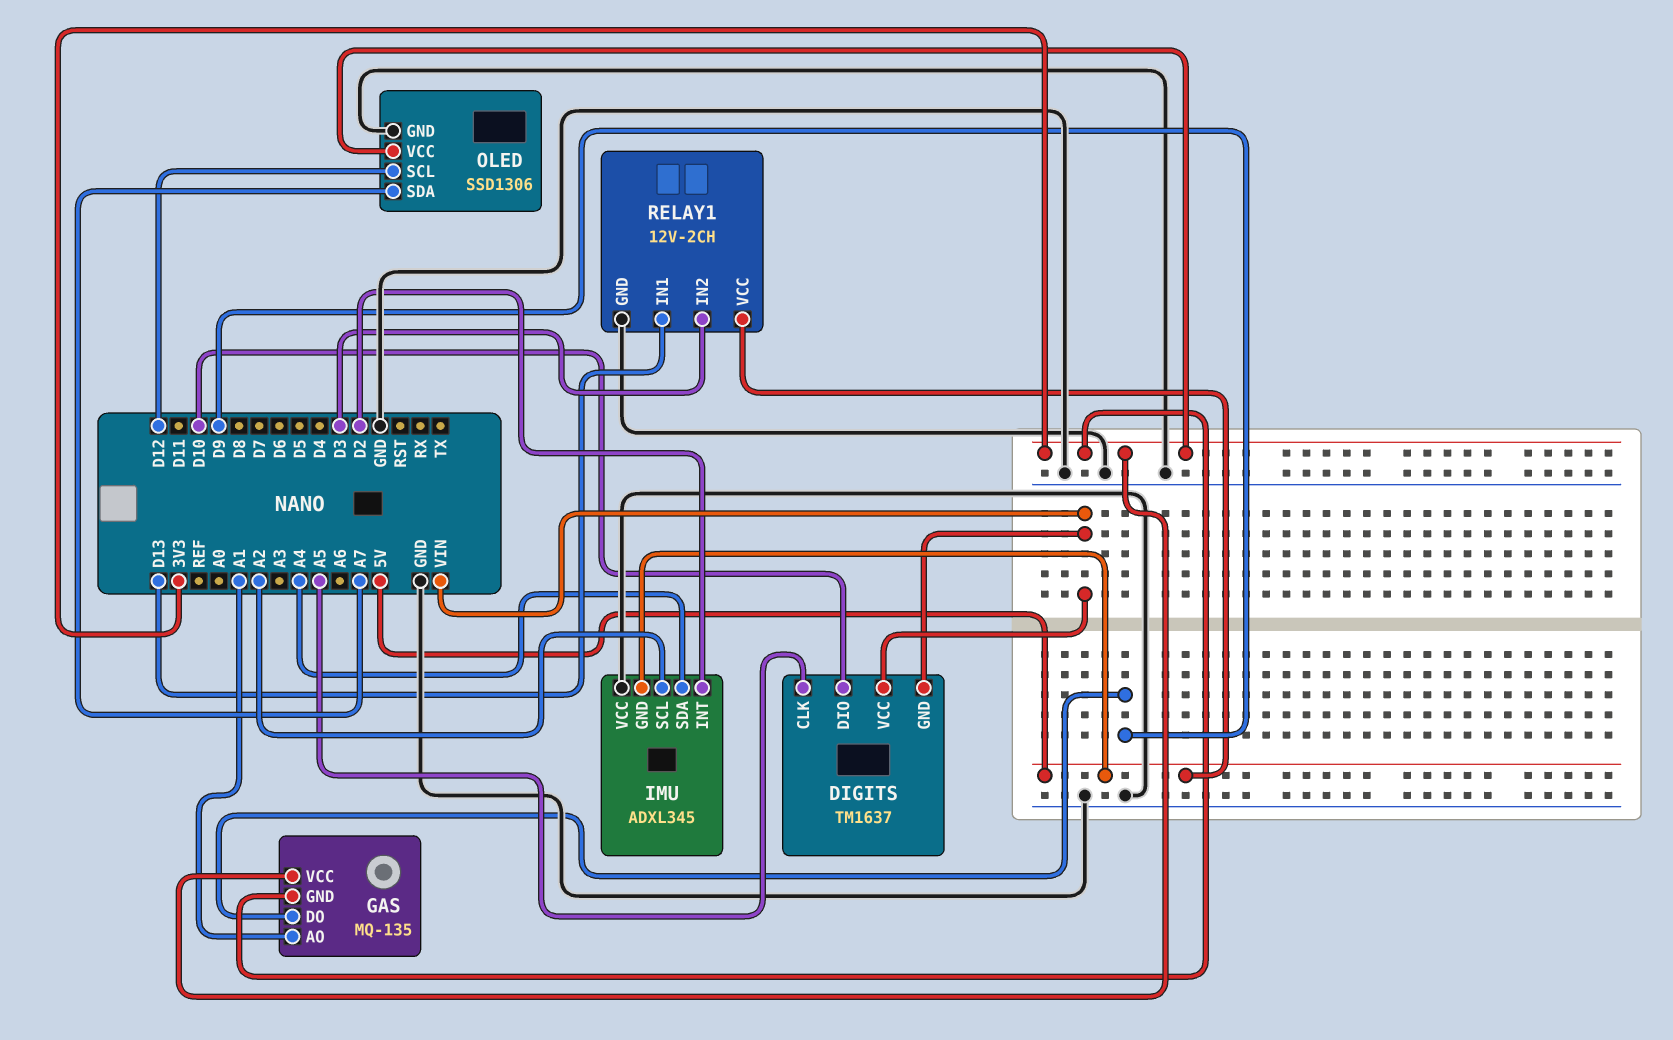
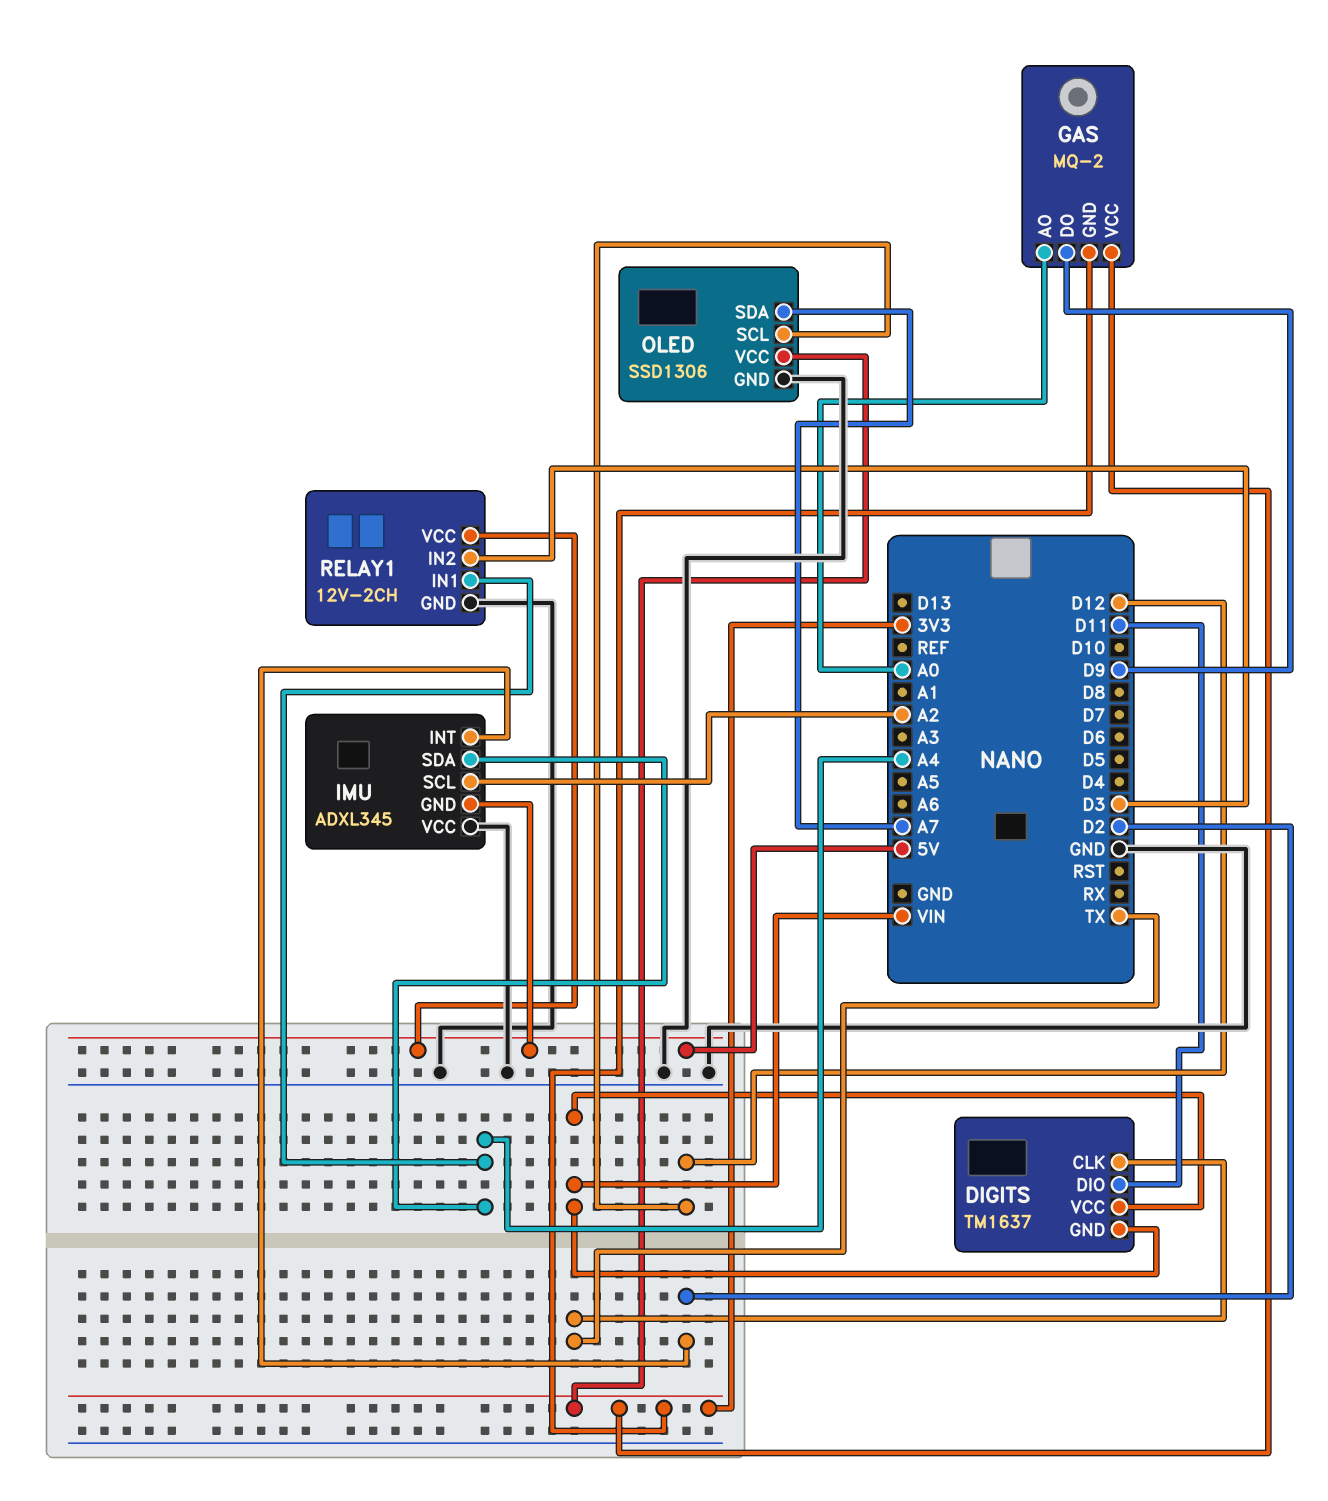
DIGITS pin CLK: A5 -> TX
DIGITS pin DIO: D10 -> D11
GAS: MQ-135 -> MQ-2
GAS pin AO: A1 -> A0
RELAY1 pin IN1: D13 -> A4

